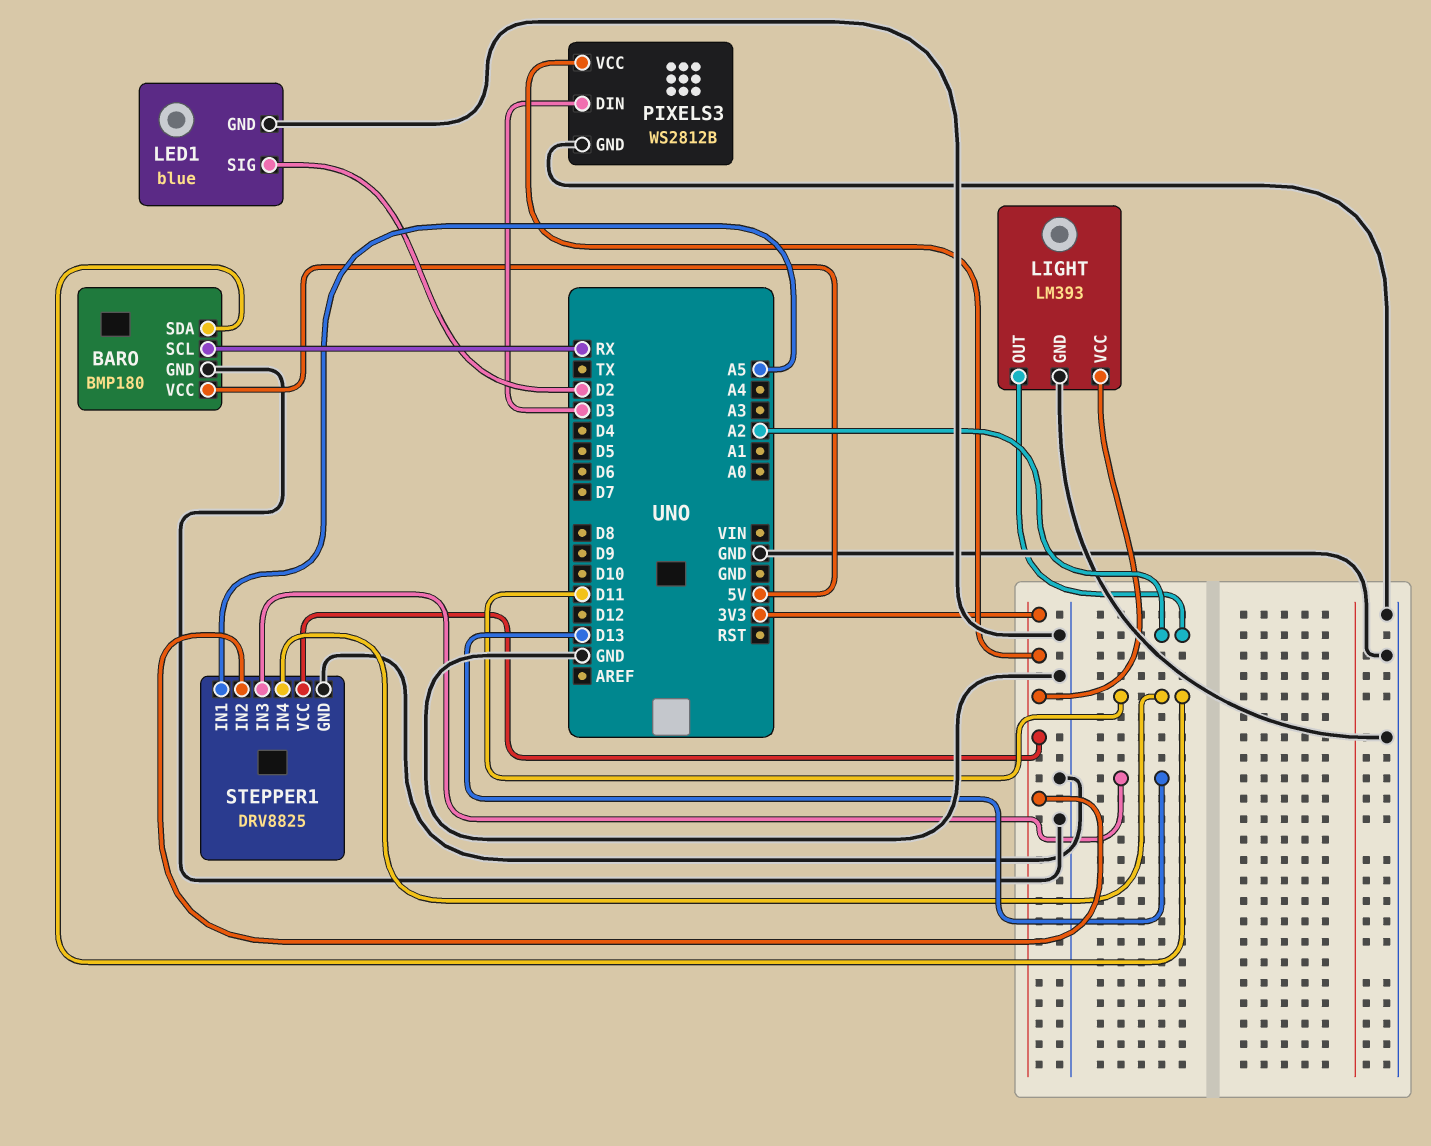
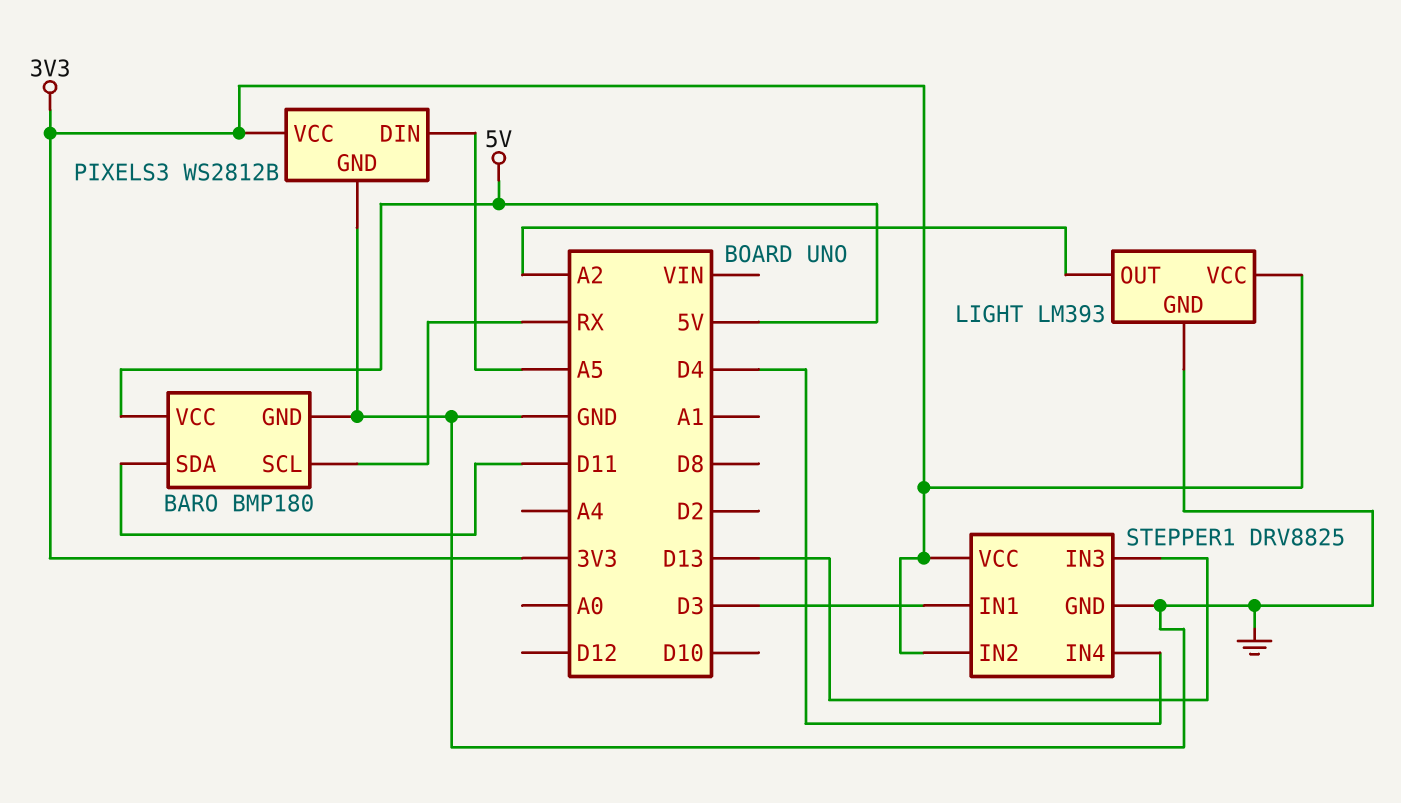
LED1: blue -> none
LED1 pin GND: GND -> none
LED1 pin SIG: D2 -> none
PIXELS3 pin DIN: D3 -> A5
STEPPER1 pin IN1: A5 -> D3
STEPPER1 pin IN4: D11 -> D4

